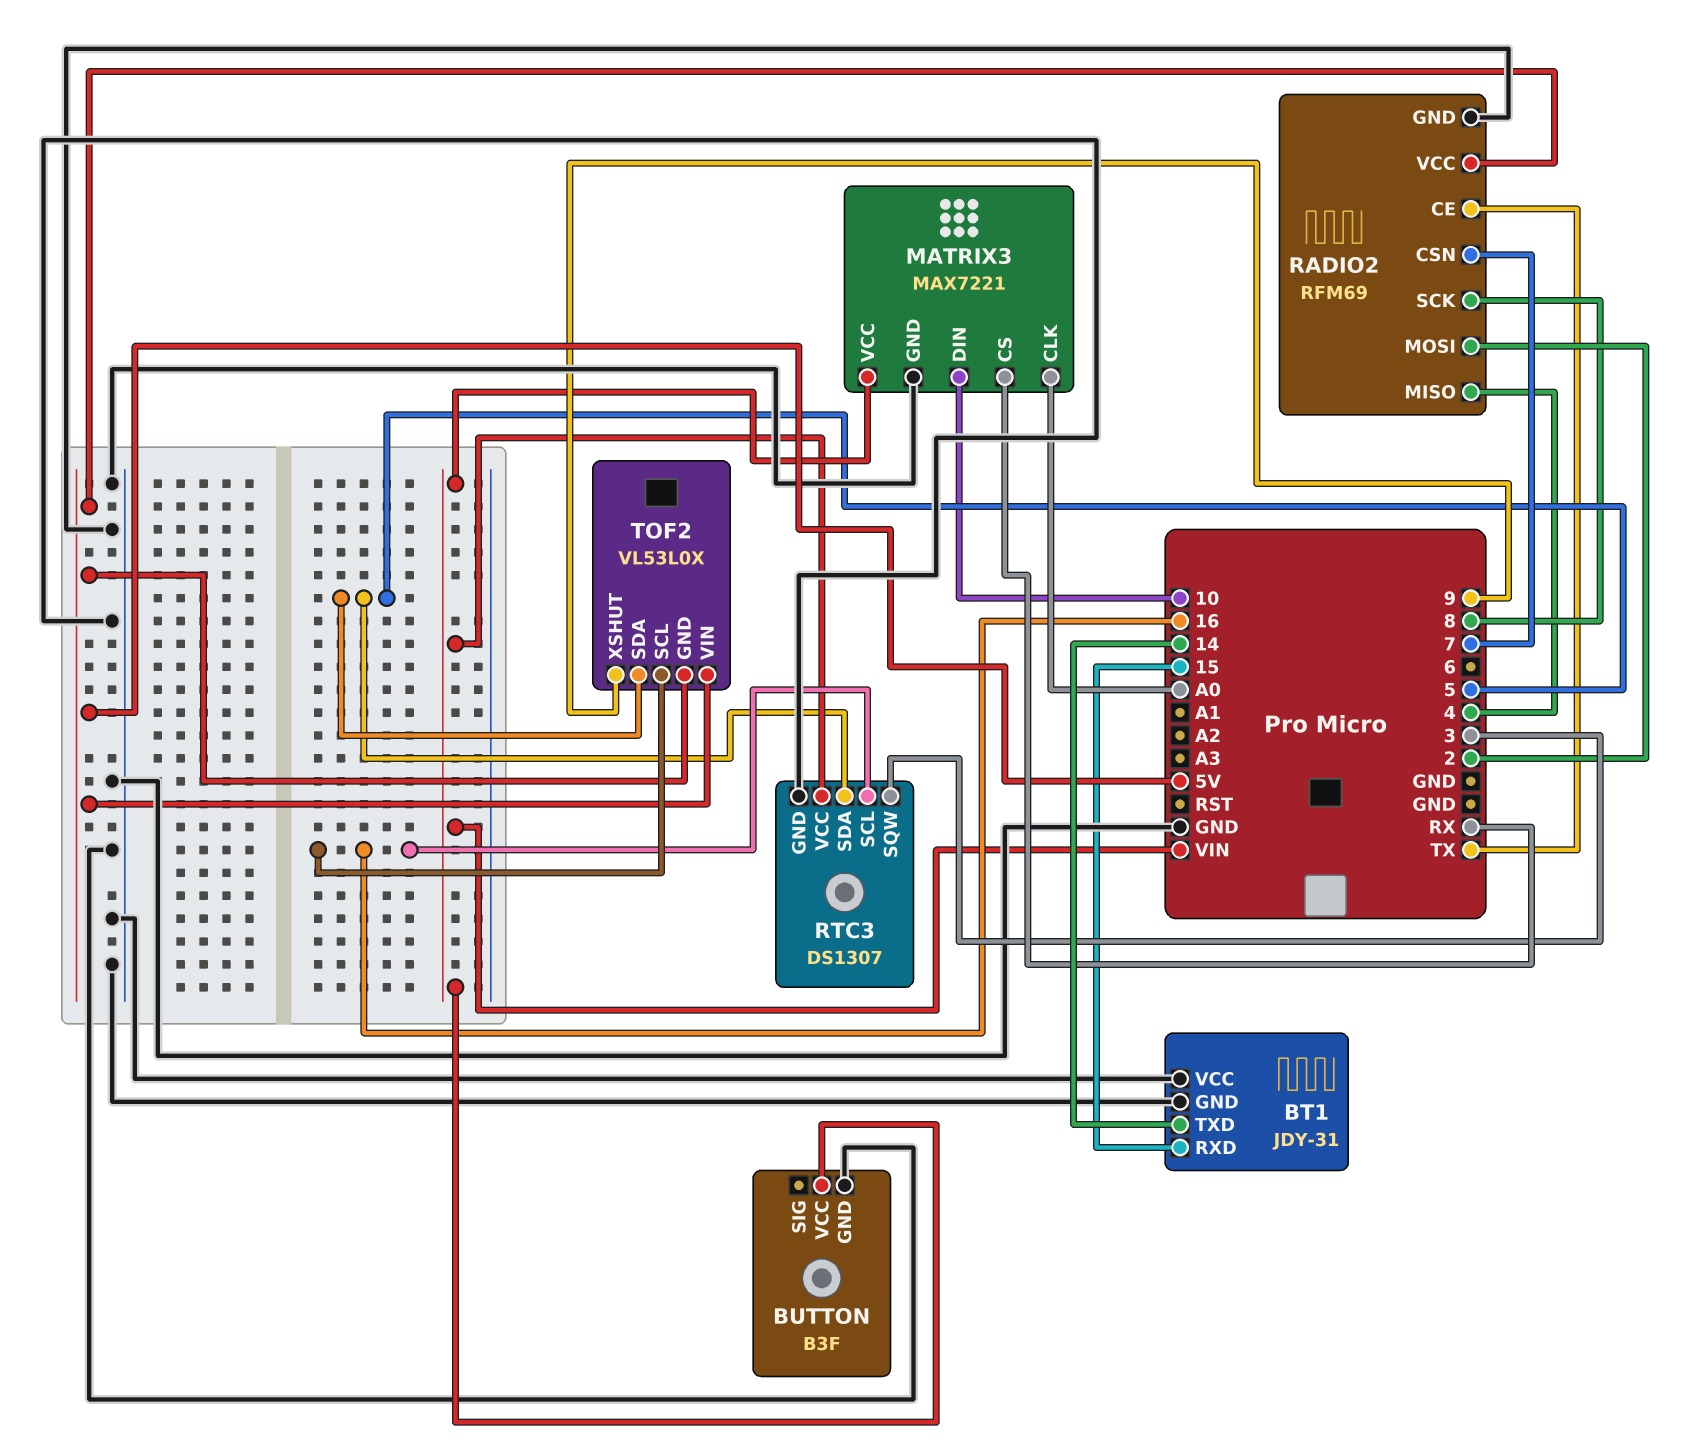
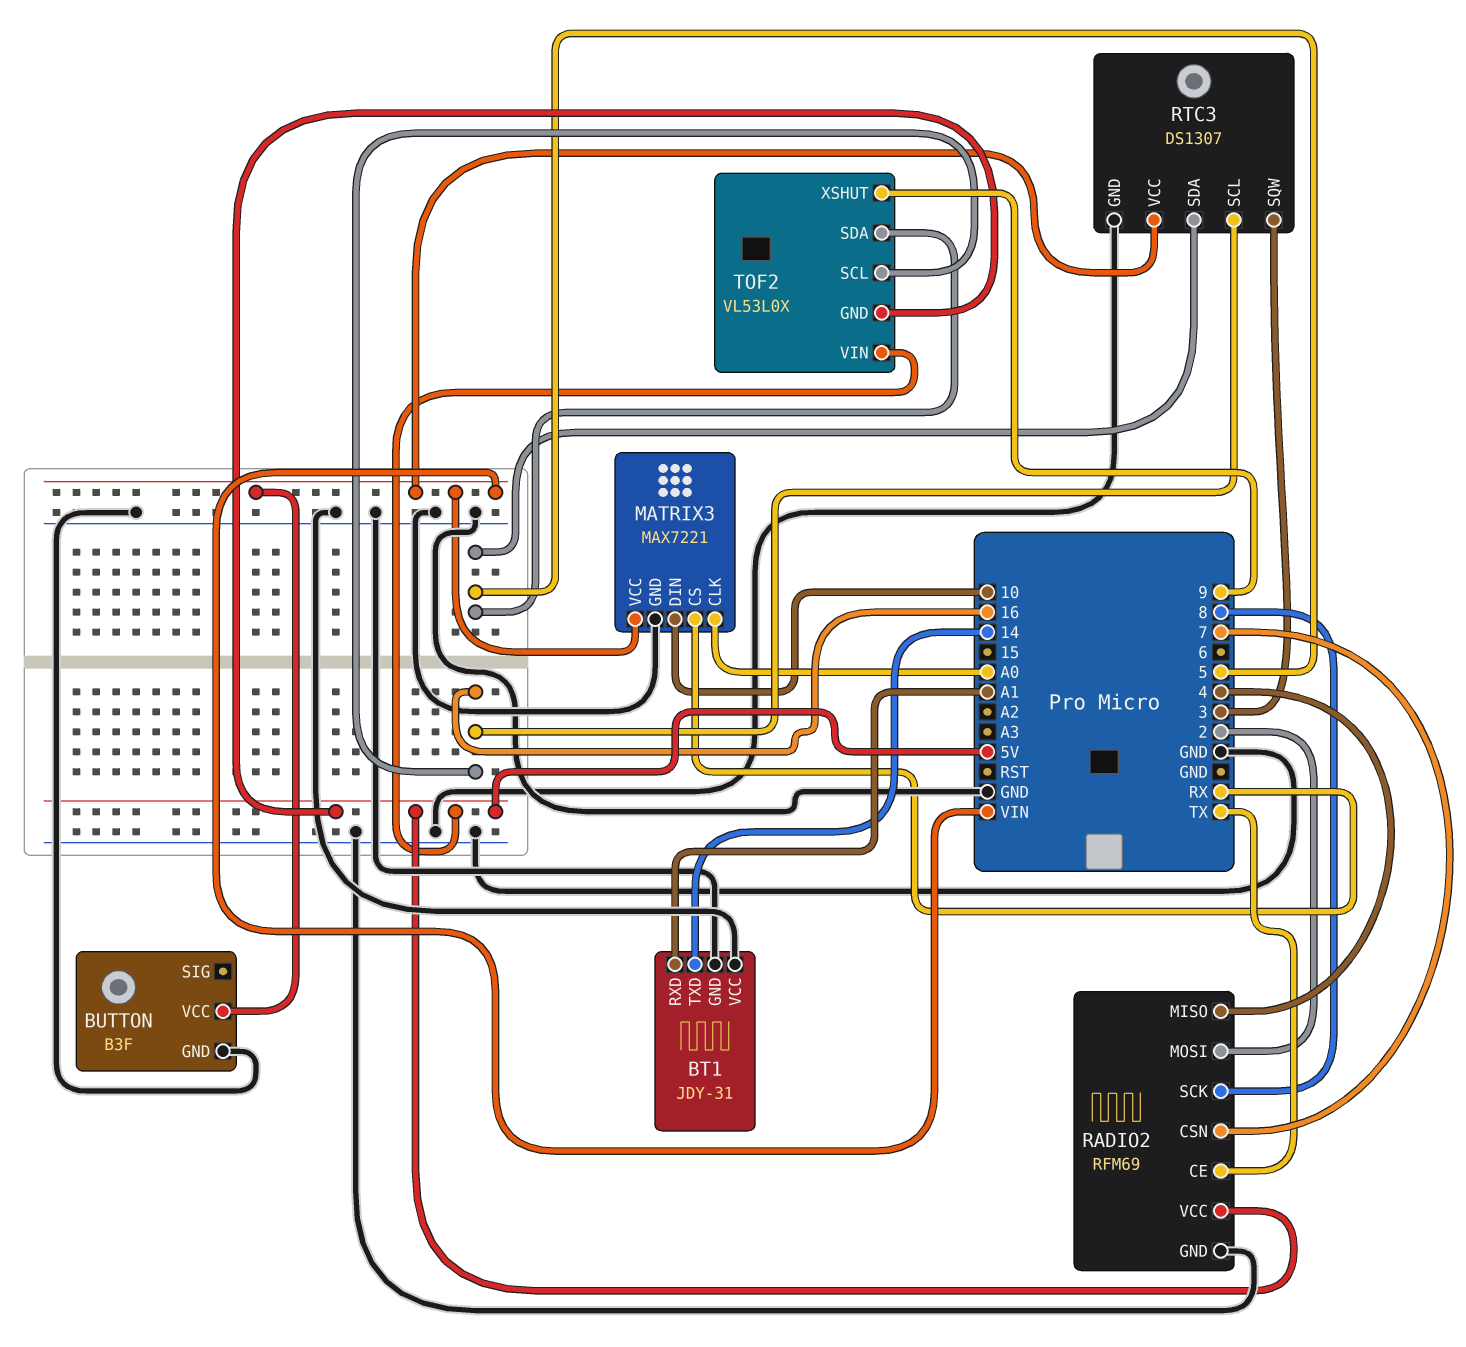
BT1 pin RXD: 15 -> A1

